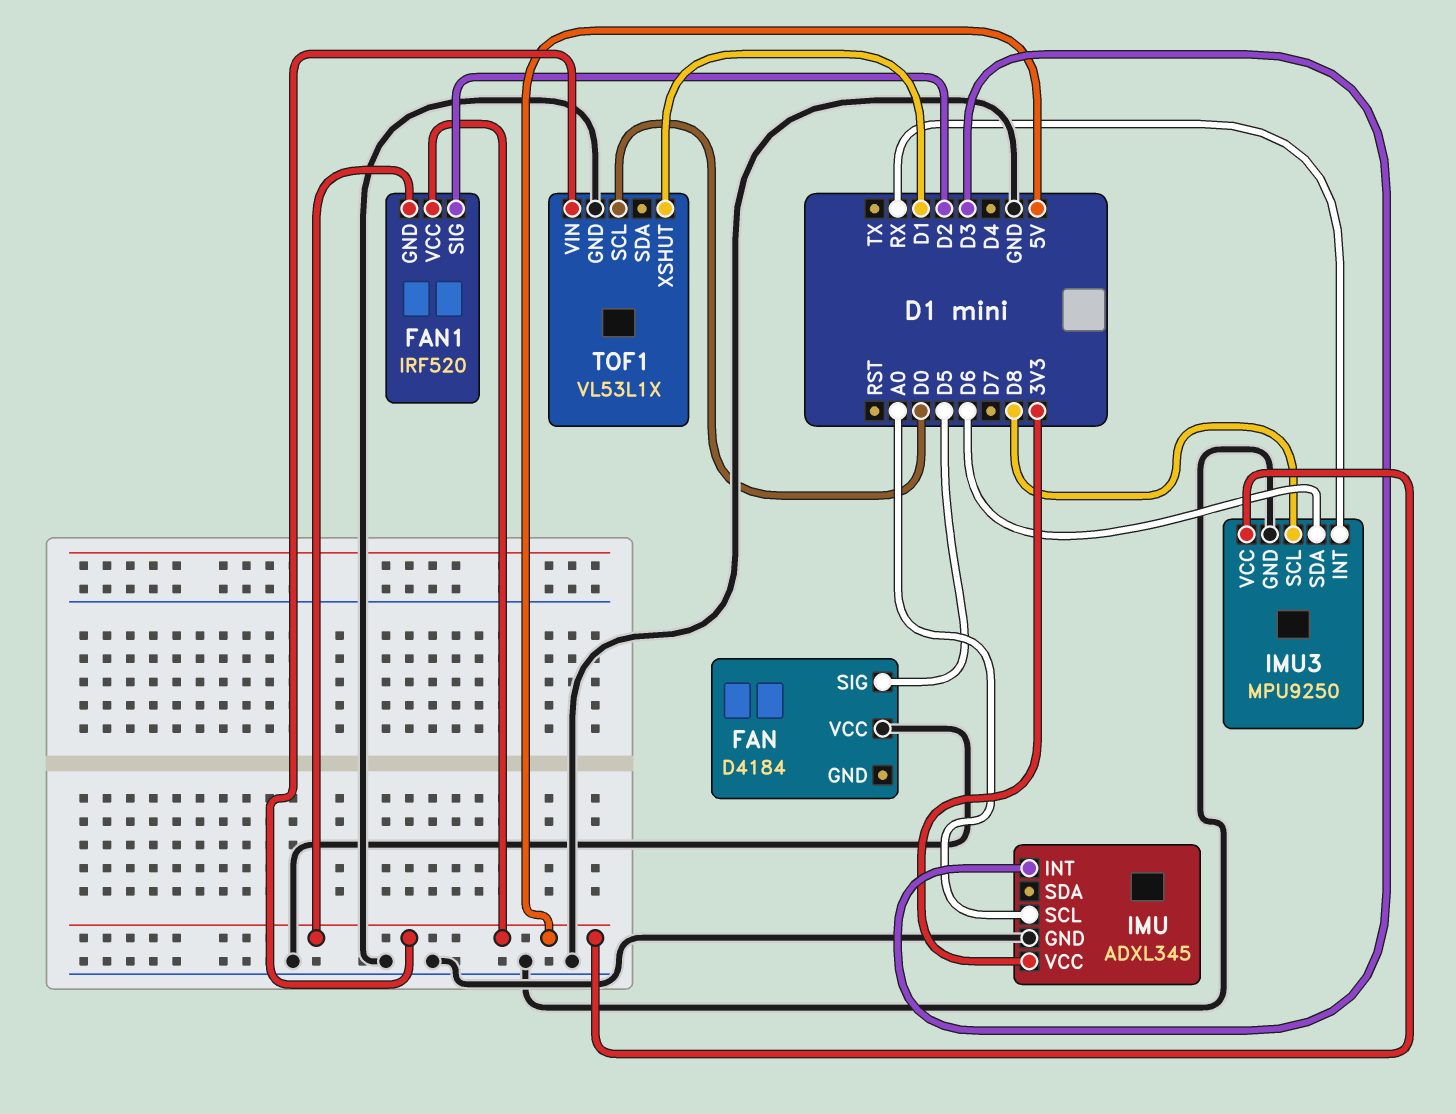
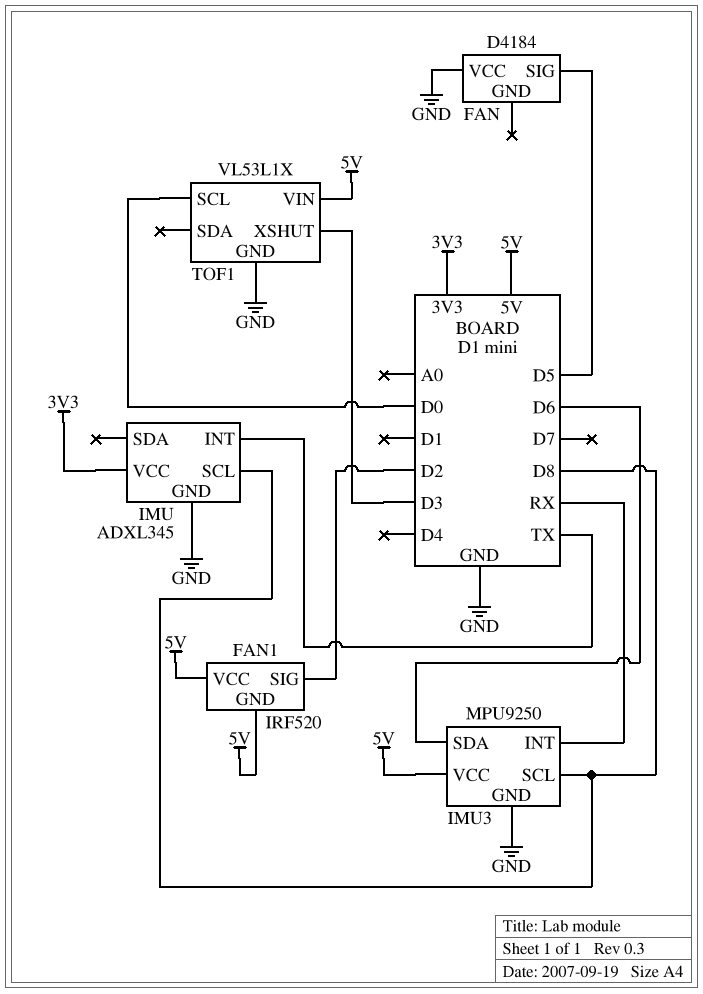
IMU pin INT: D3 -> TX
IMU pin SCL: A0 -> D8
TOF1 pin XSHUT: D1 -> D3

